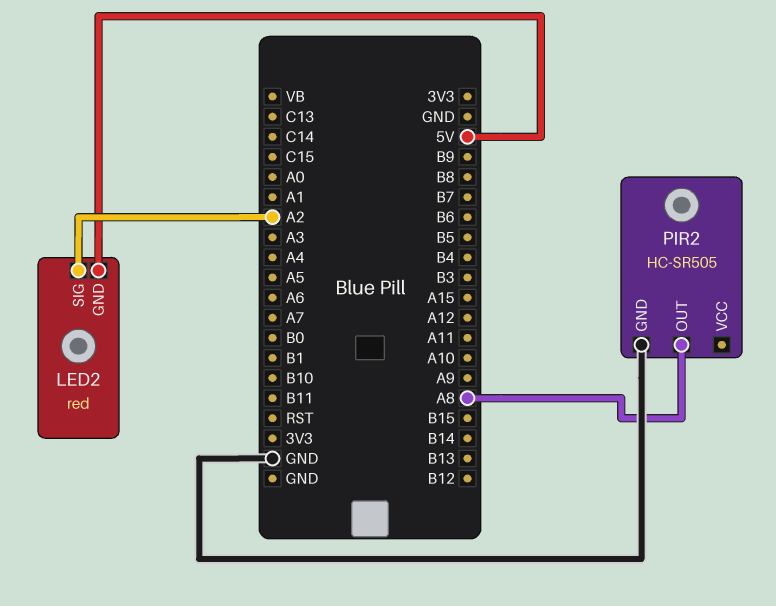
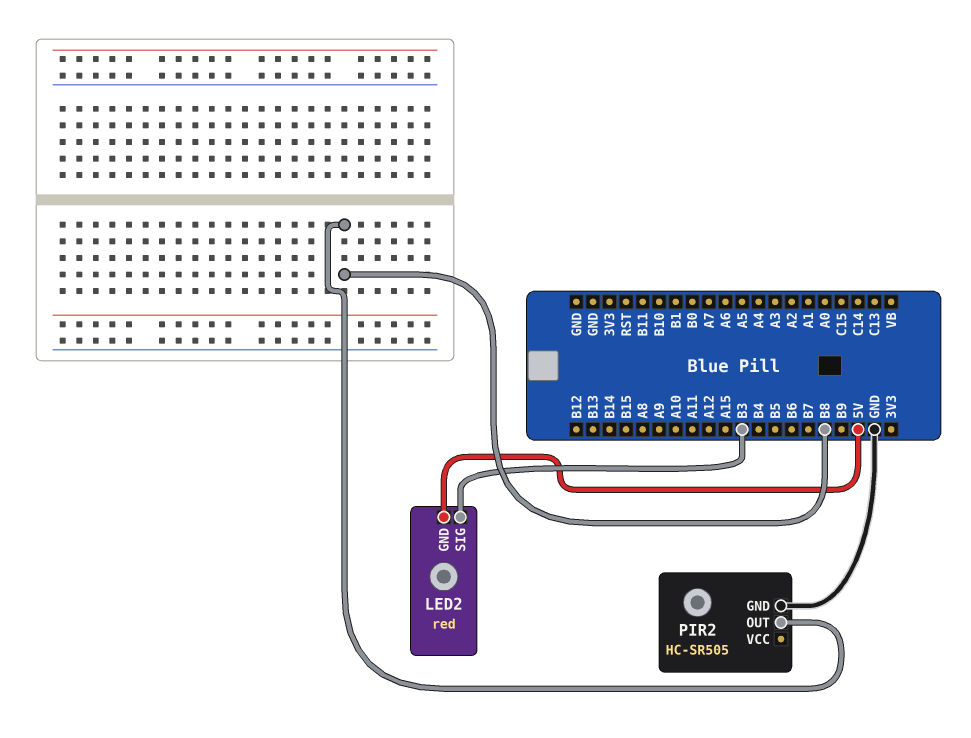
LED2 pin SIG: A2 -> B3
PIR2 pin OUT: A8 -> B8

